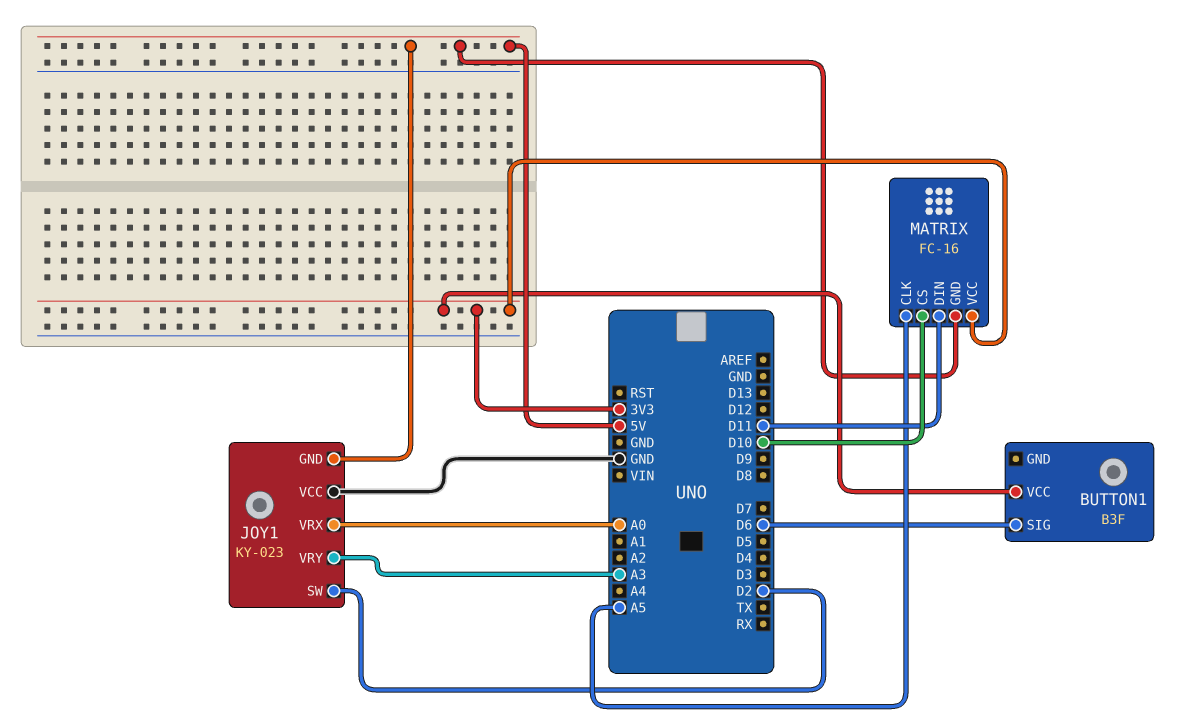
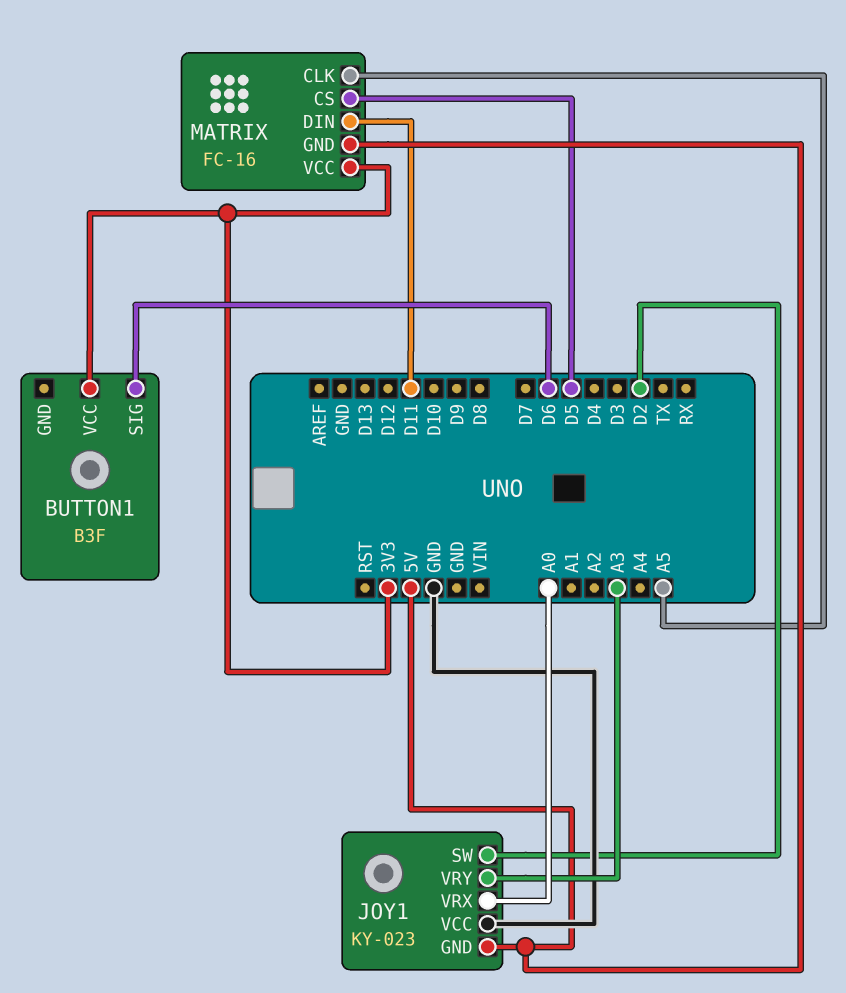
MATRIX pin CS: D10 -> D5

